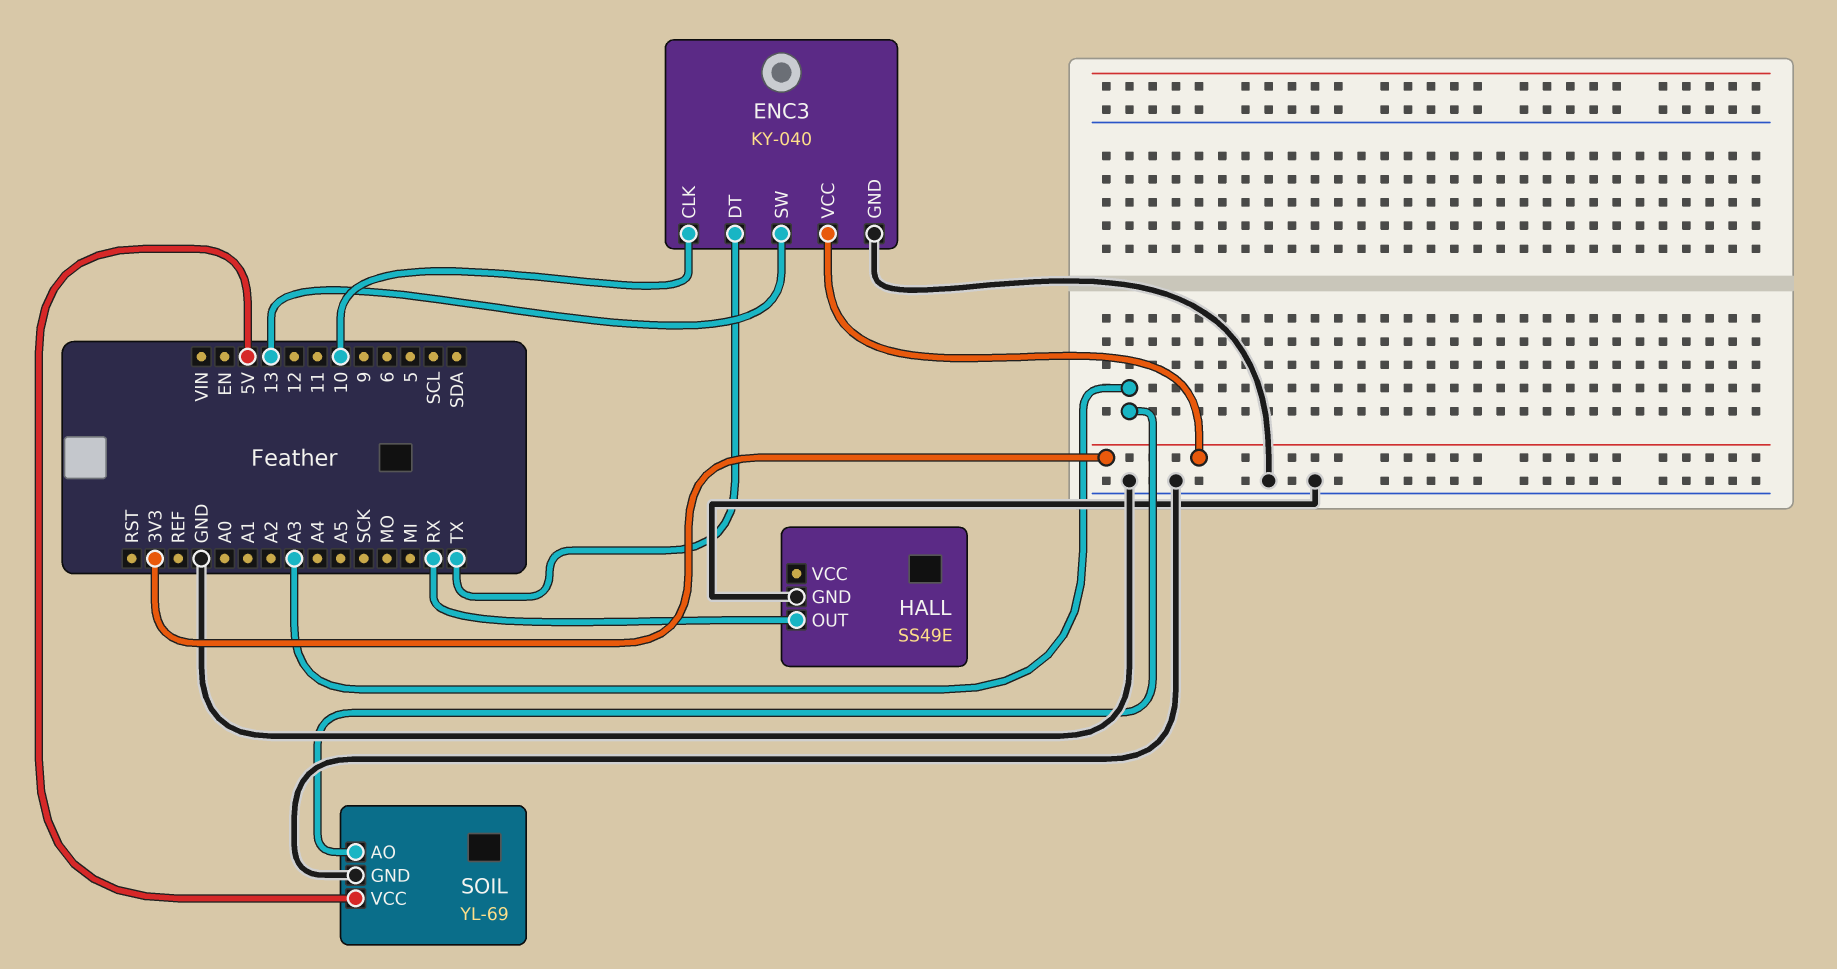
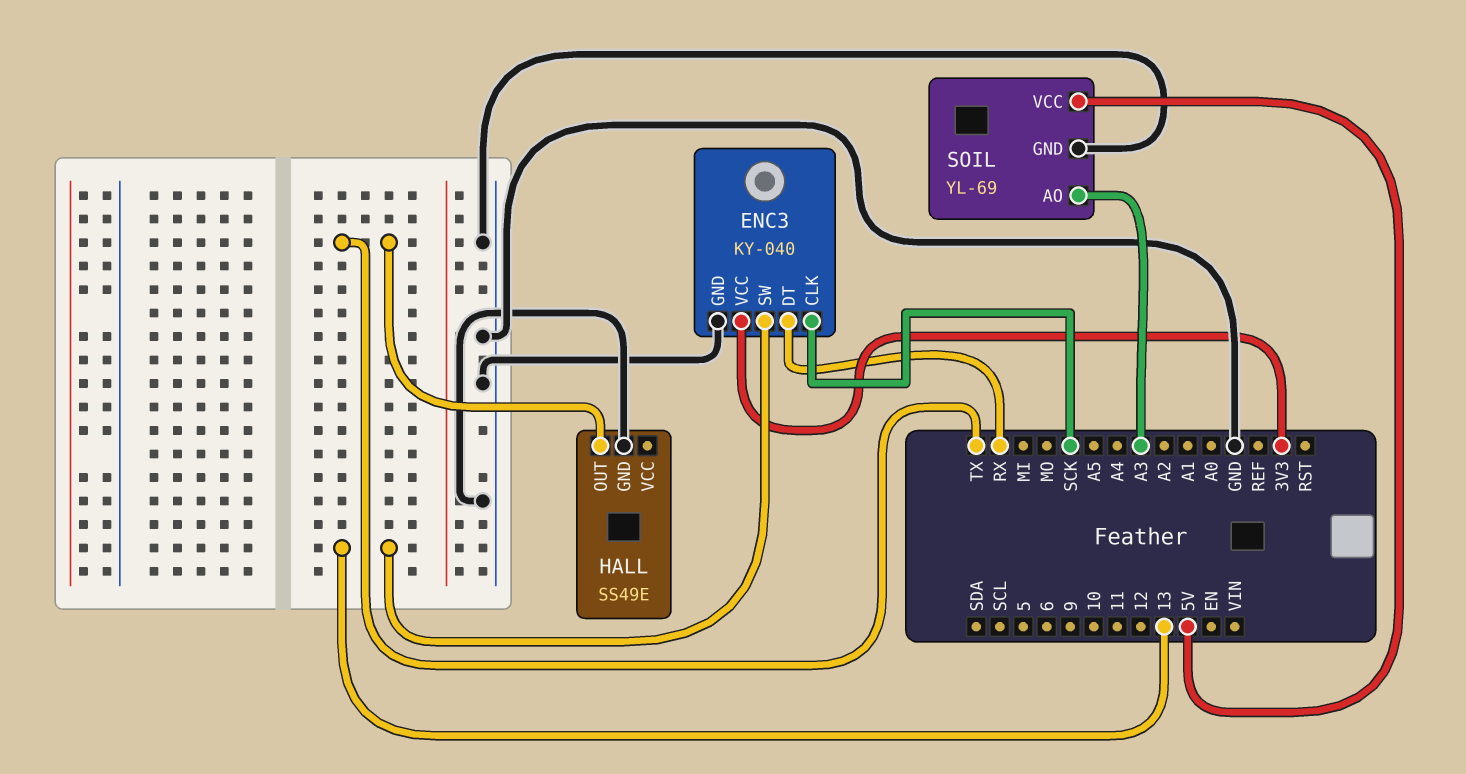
ENC3 pin CLK: 10 -> SCK
ENC3 pin DT: TX -> RX
HALL pin OUT: RX -> TX

